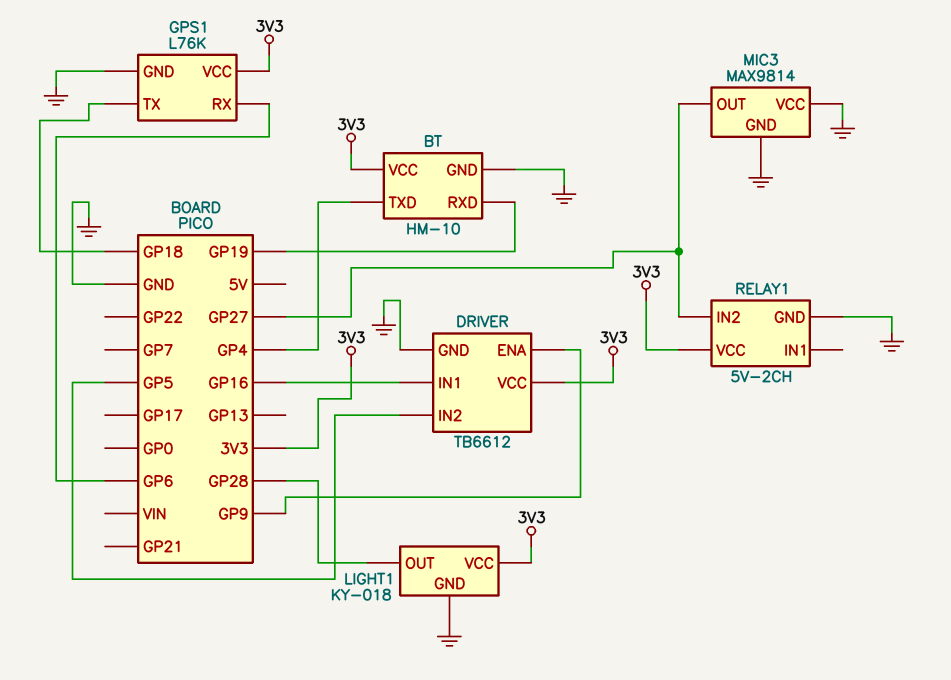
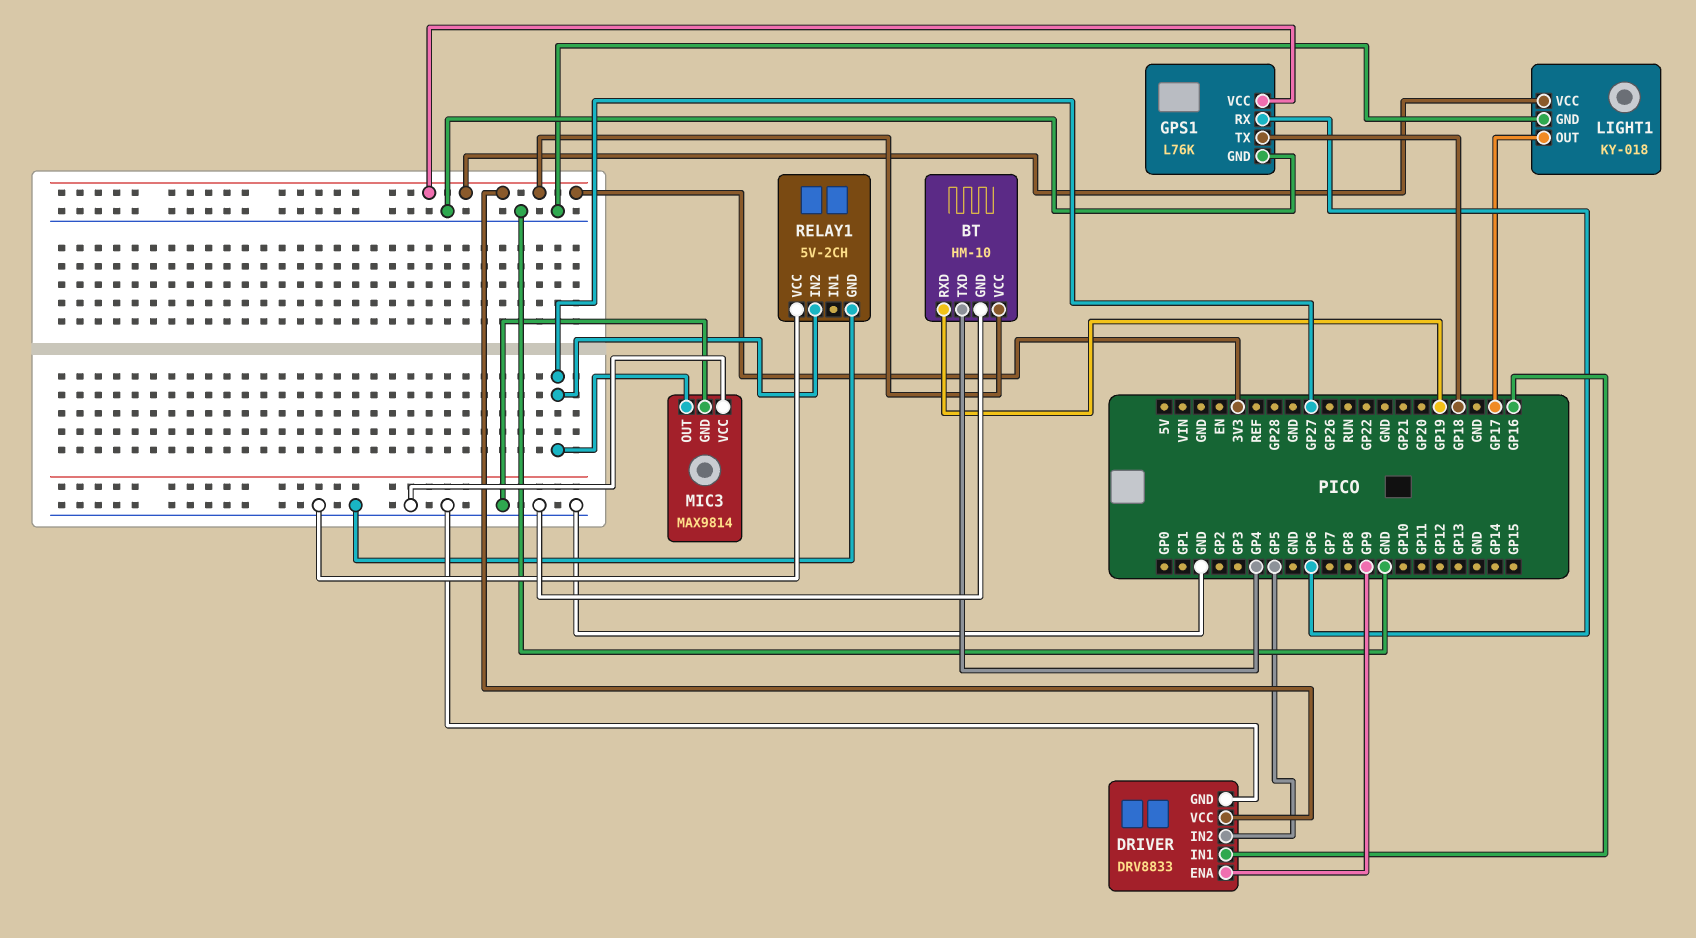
DRIVER: TB6612 -> DRV8833
LIGHT1 pin OUT: GP28 -> GP17
RELAY1 pin VCC: 3V3 -> GND

